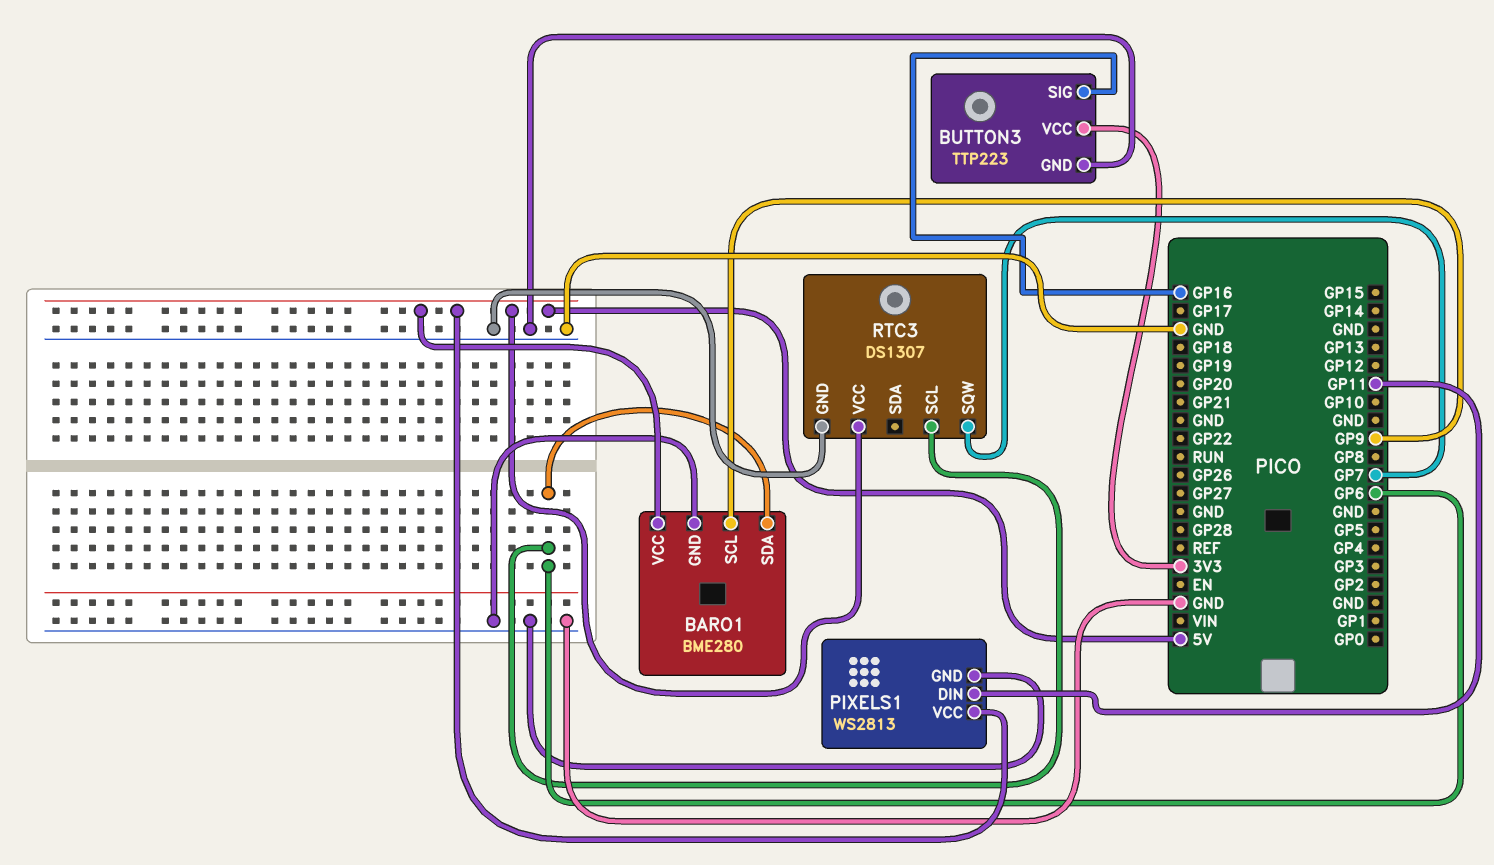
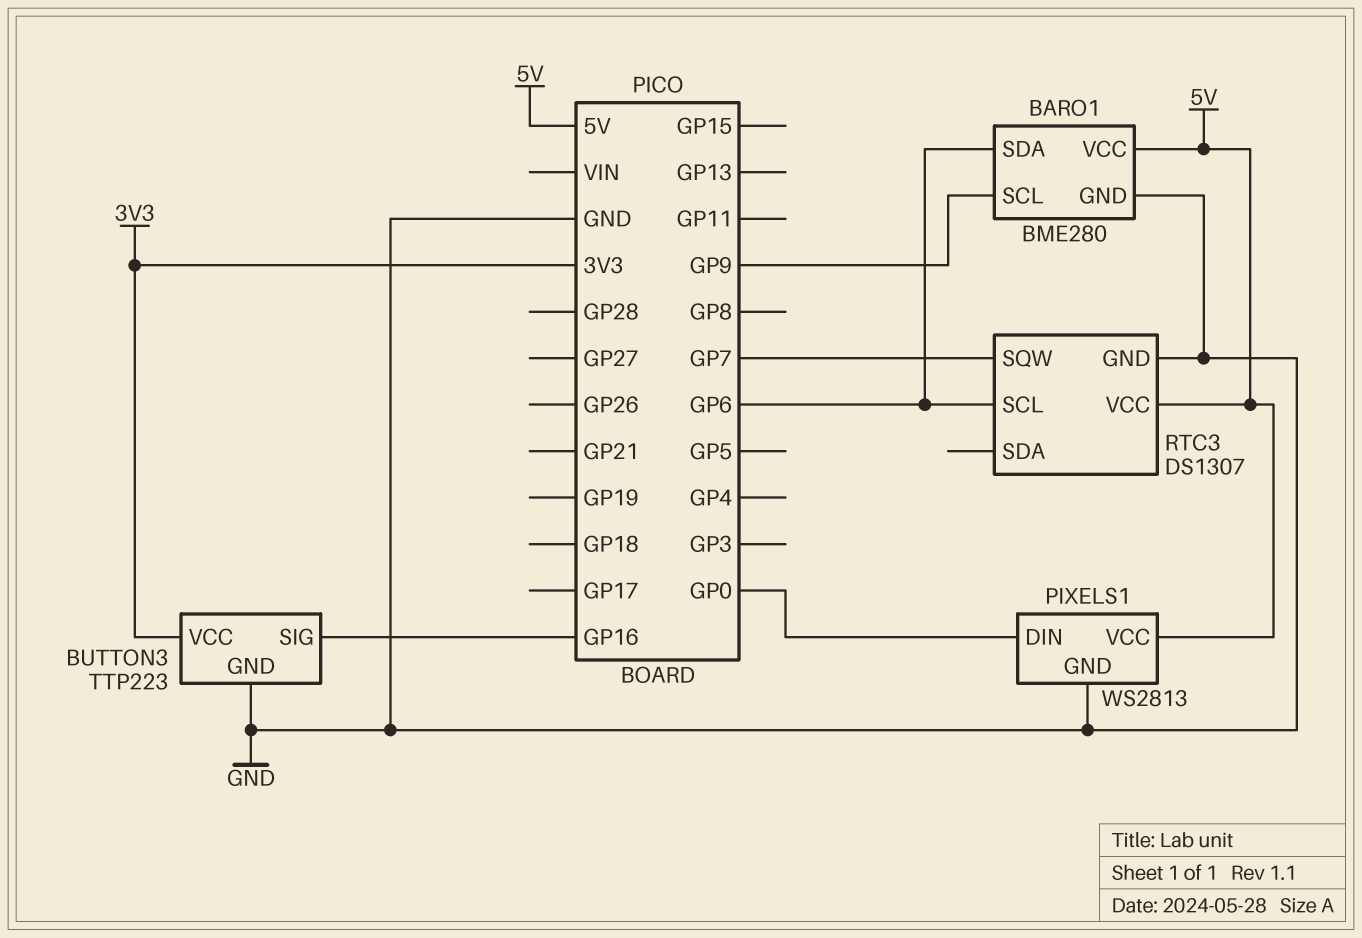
PIXELS1 pin DIN: GP11 -> GP0

